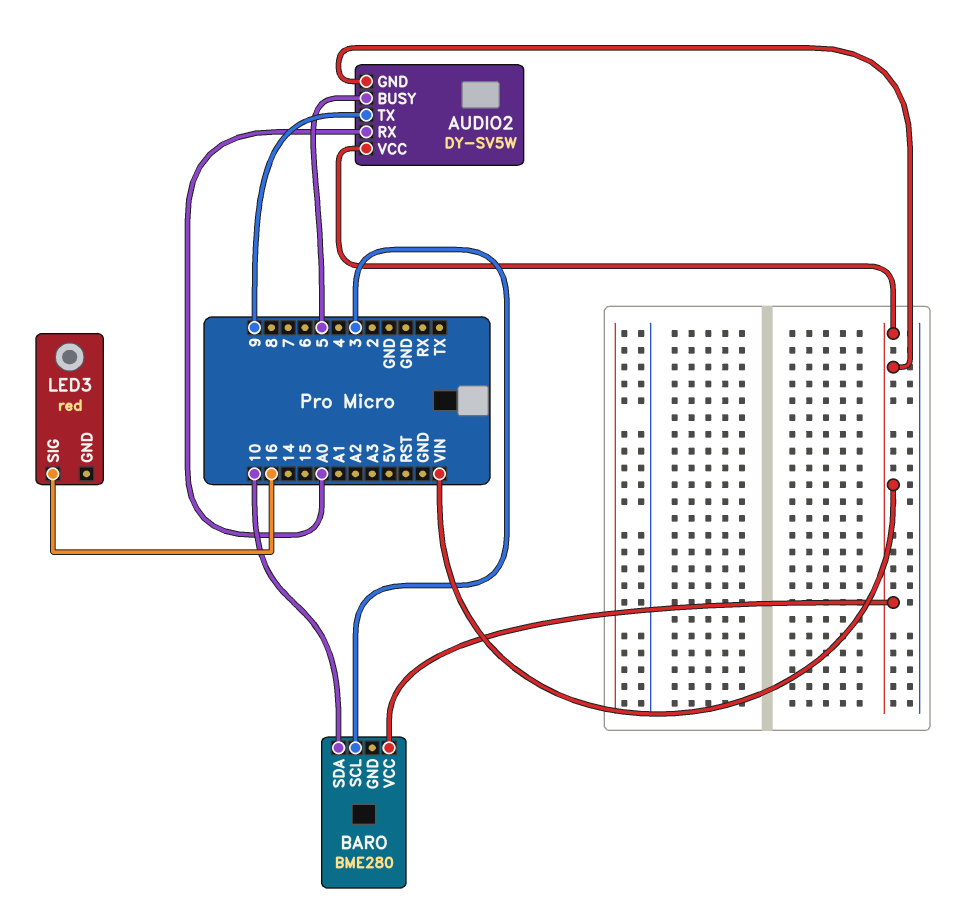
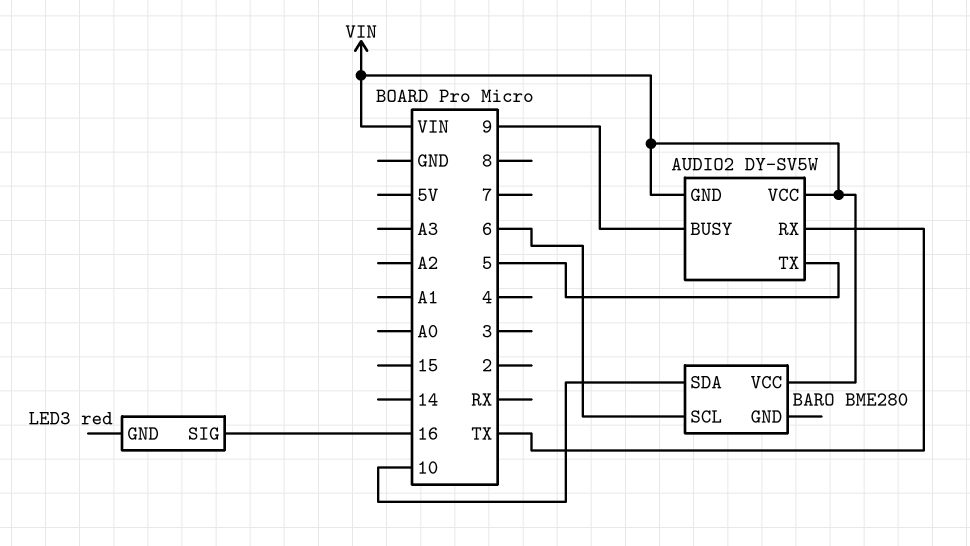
AUDIO2 pin BUSY: 5 -> 9
AUDIO2 pin RX: A0 -> TX
AUDIO2 pin TX: 9 -> 5
BARO pin SCL: 3 -> 6

